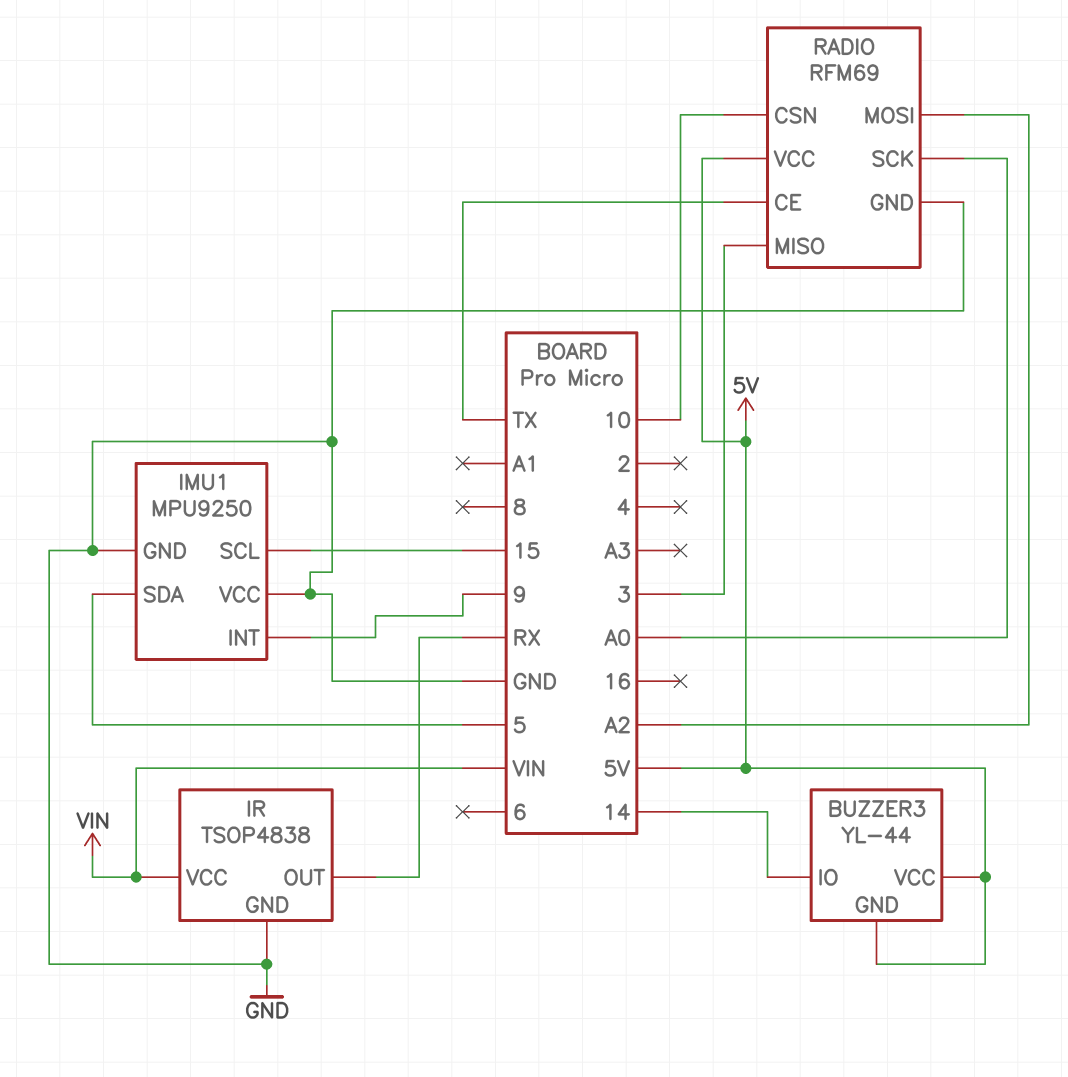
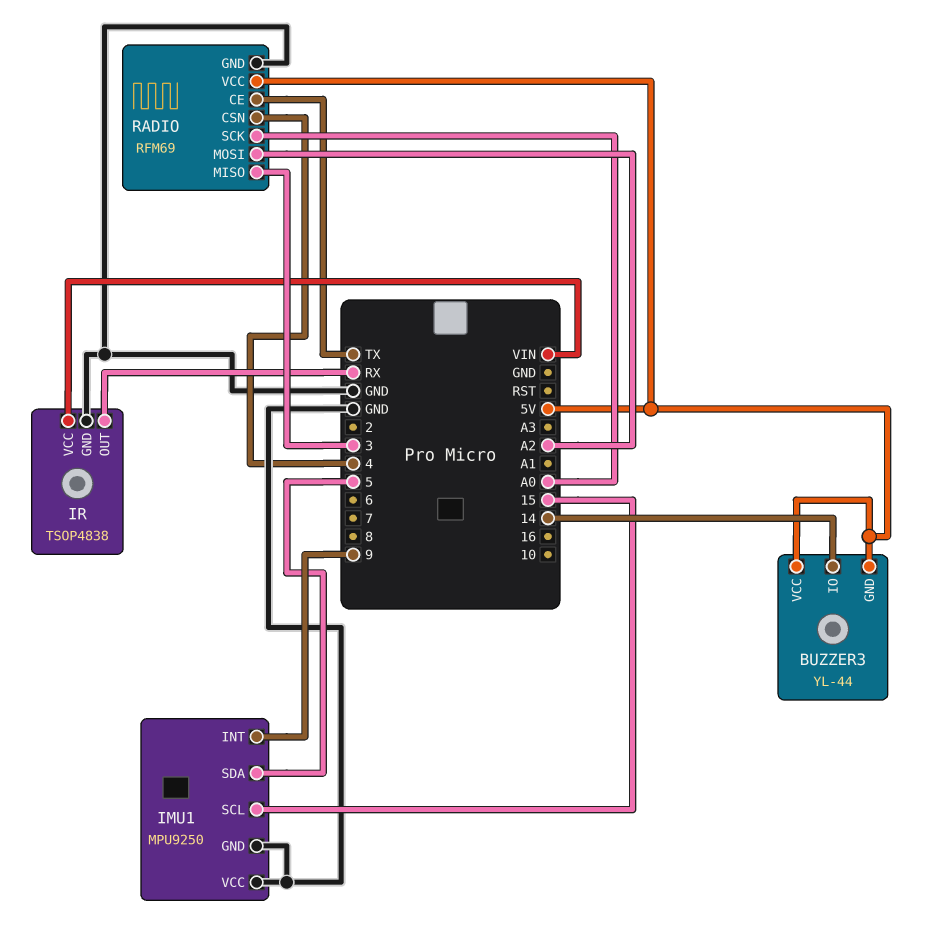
RADIO pin CSN: 10 -> 4

